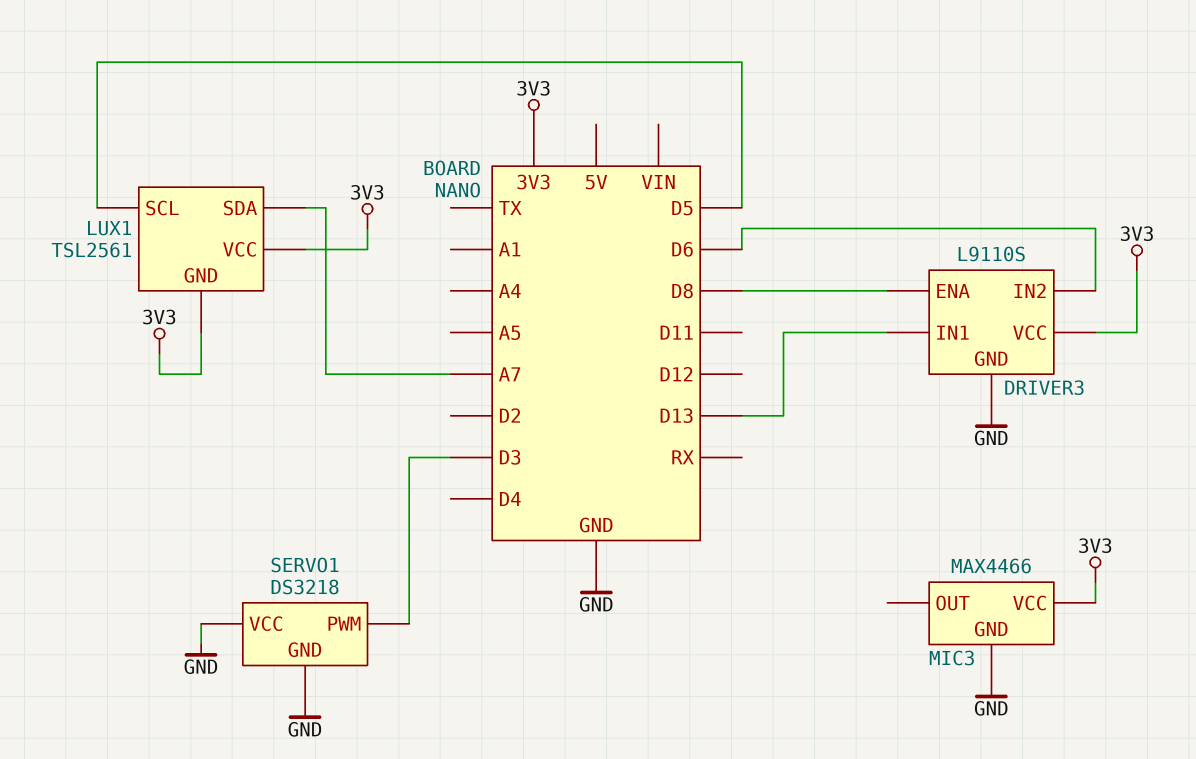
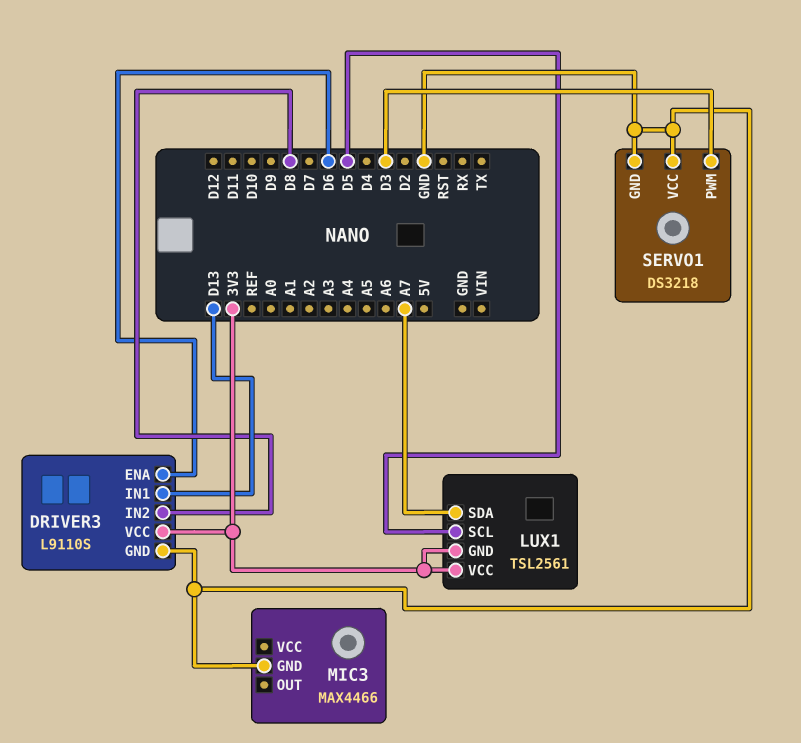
DRIVER3 pin ENA: D8 -> D6
DRIVER3 pin IN2: D6 -> D8
MIC3 pin VCC: 3V3 -> none

